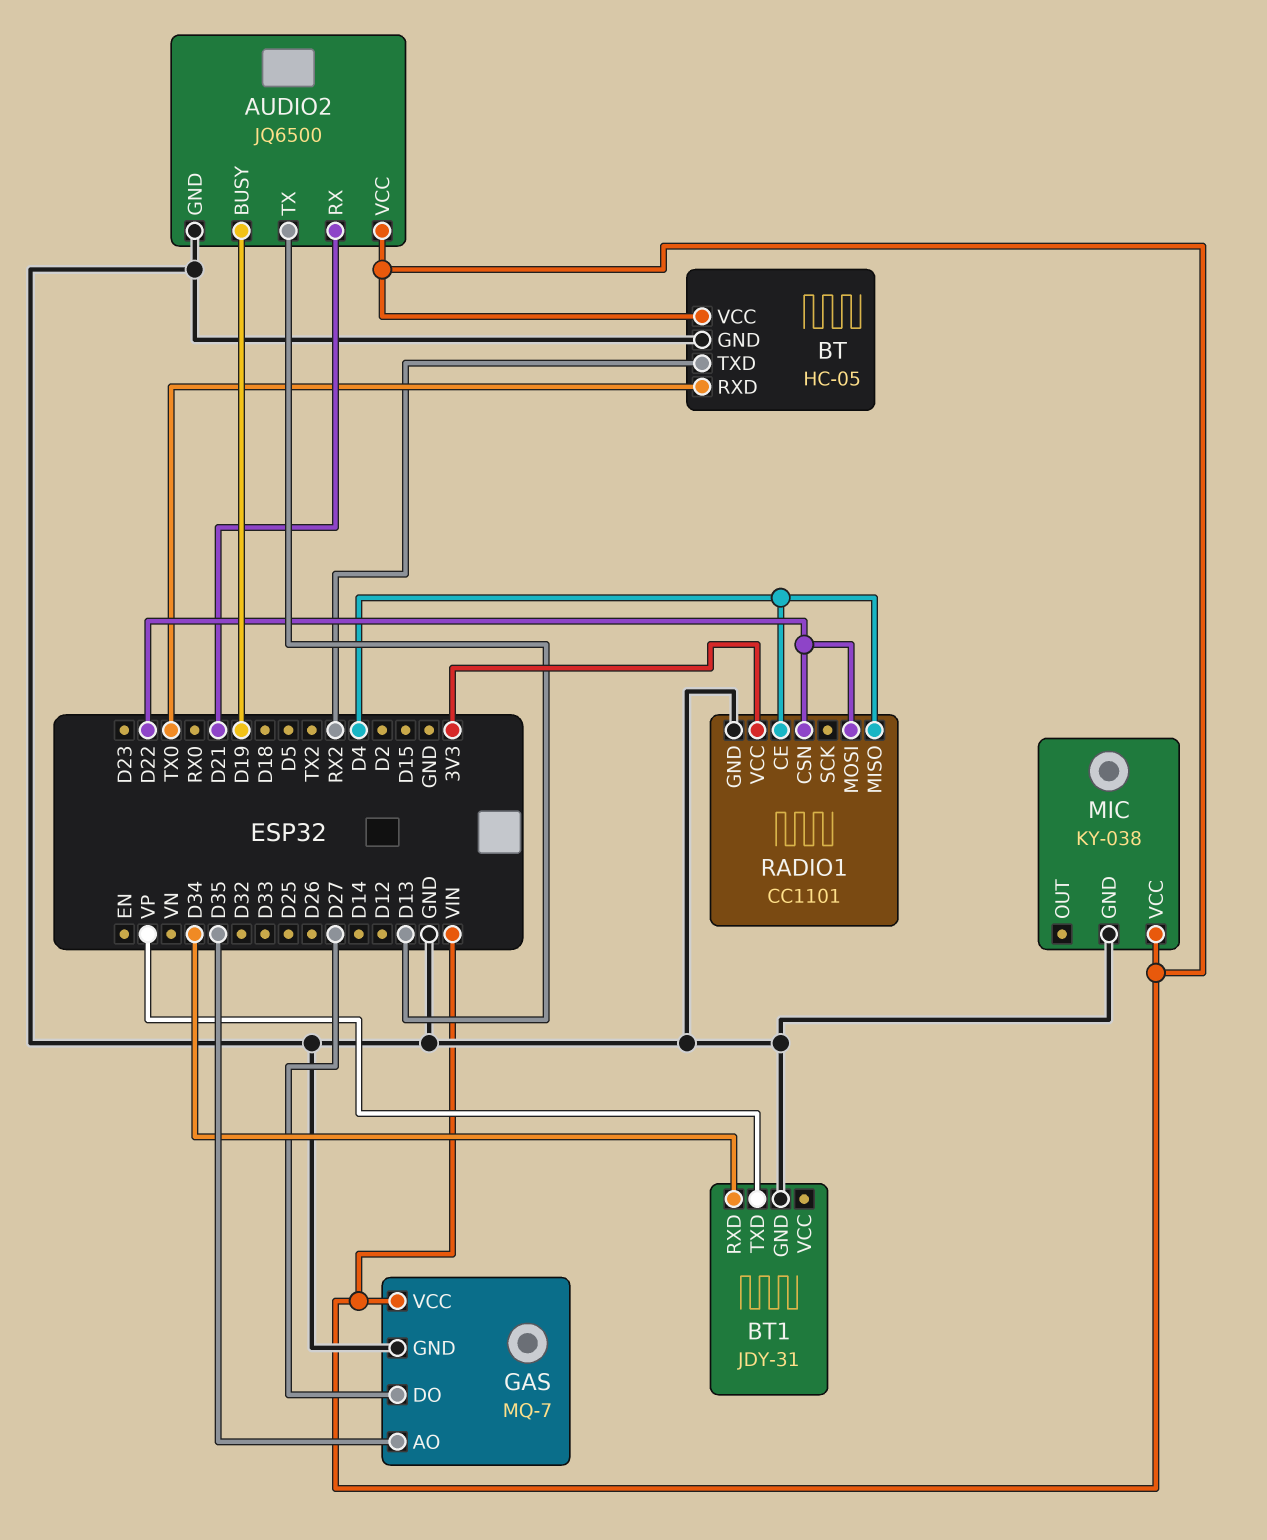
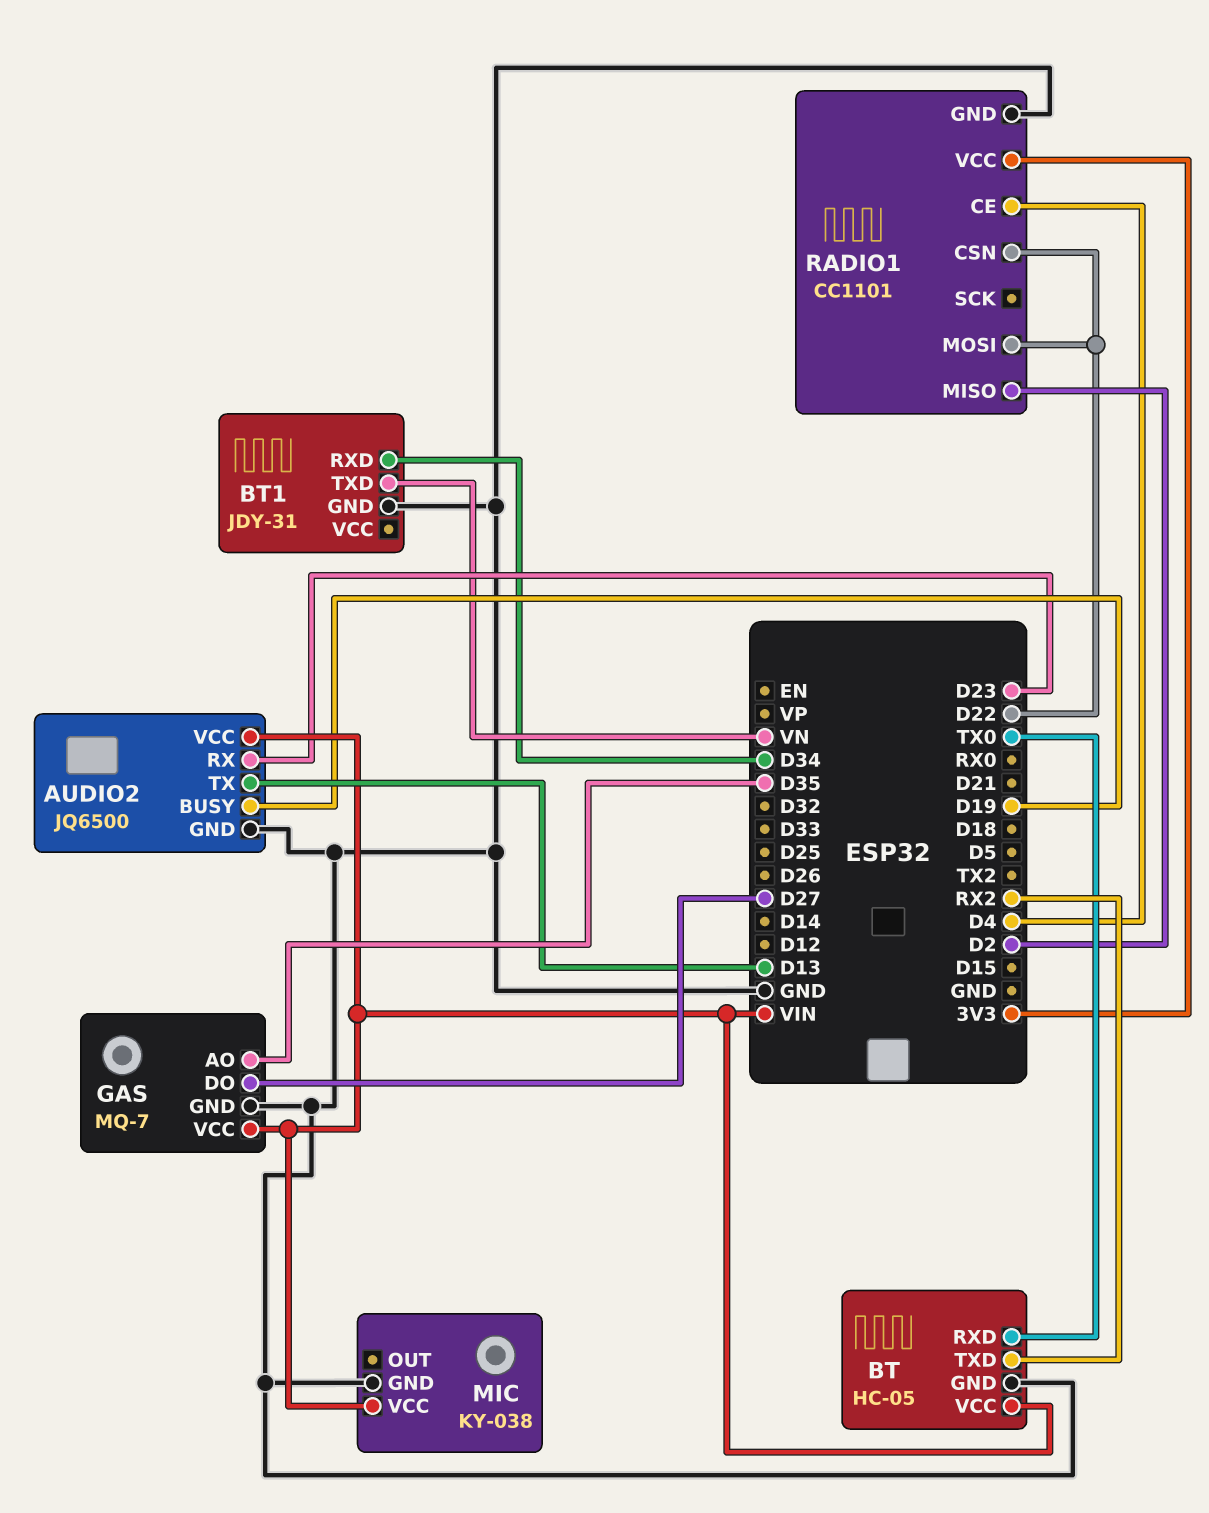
AUDIO2 pin RX: D21 -> D23
BT1 pin TXD: VP -> VN
RADIO1 pin MISO: D4 -> D2

